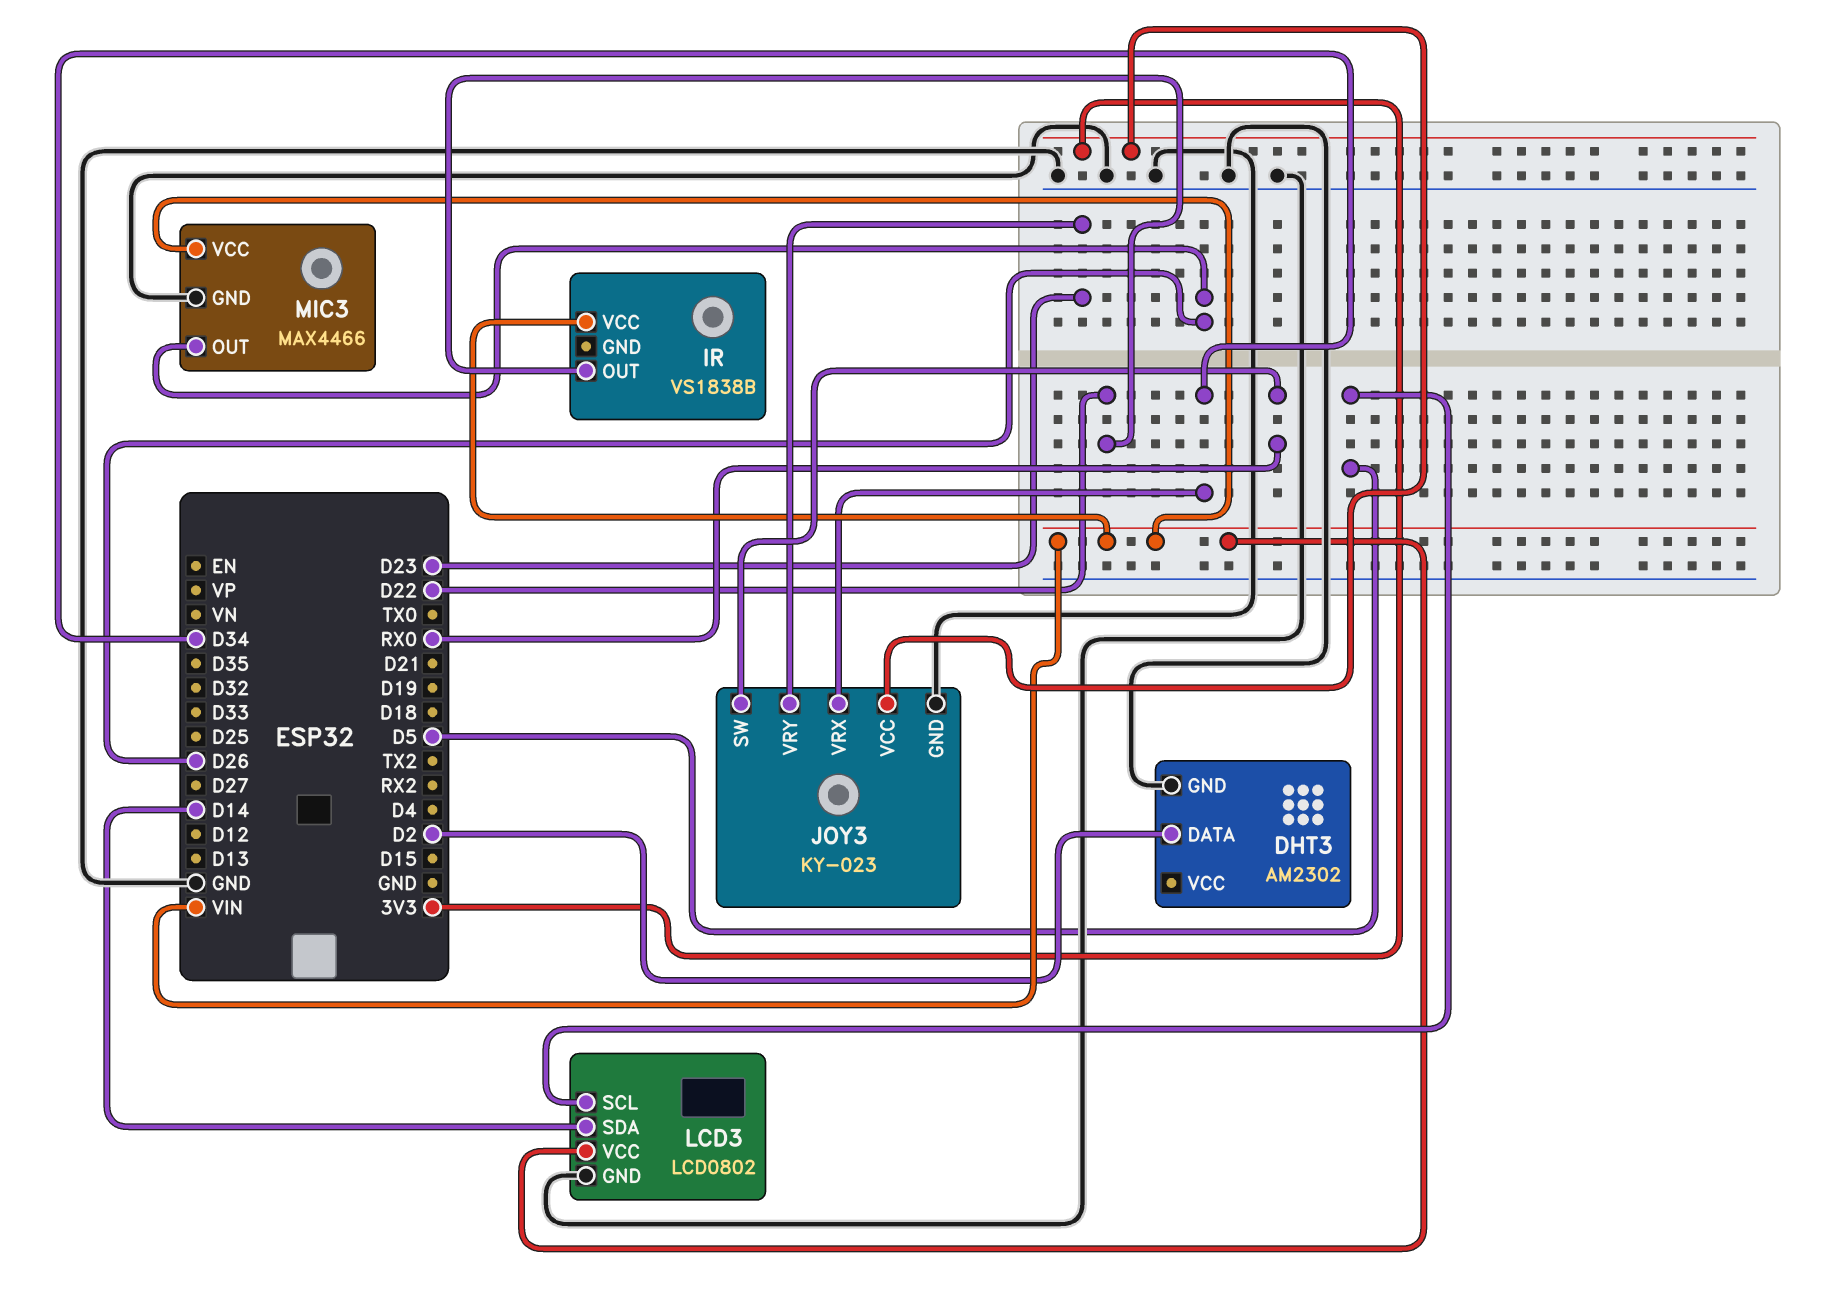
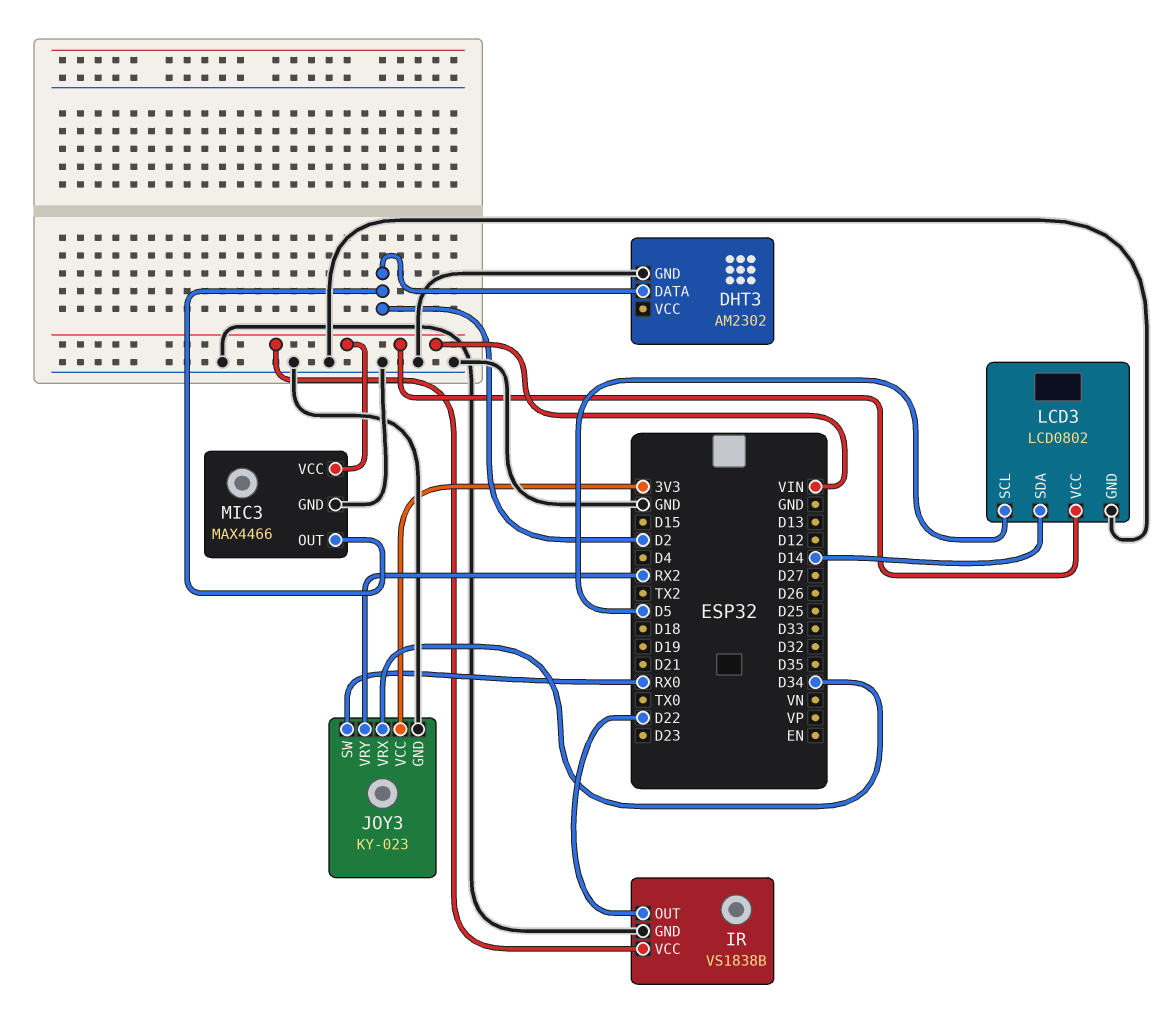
IR pin GND: none -> GND
JOY3 pin VRY: D23 -> RX2
MIC3 pin OUT: D26 -> D2

